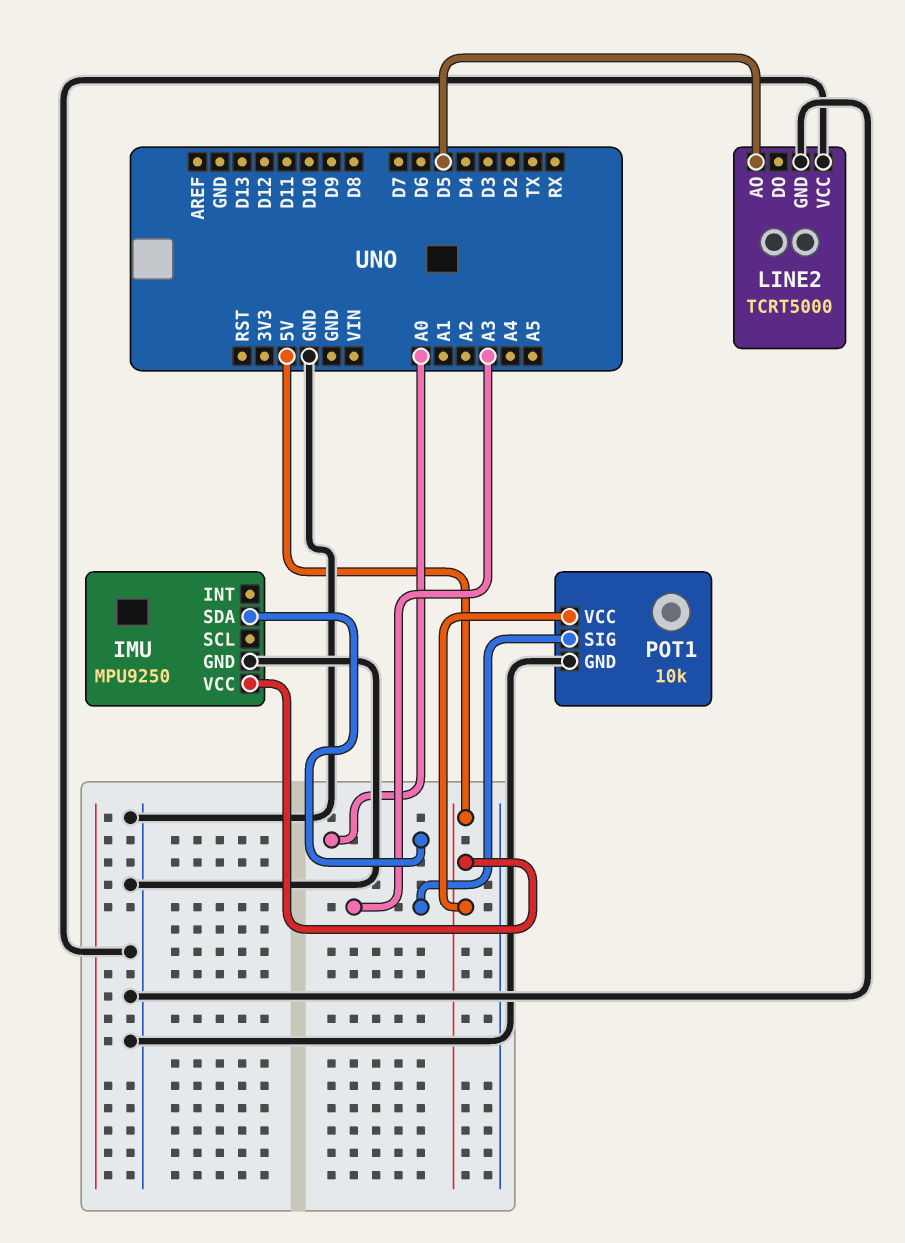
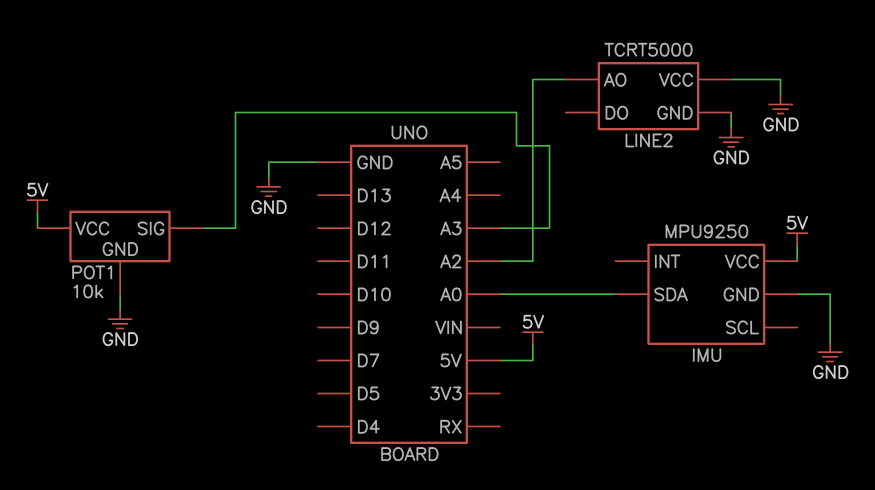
LINE2 pin AO: D5 -> A2

